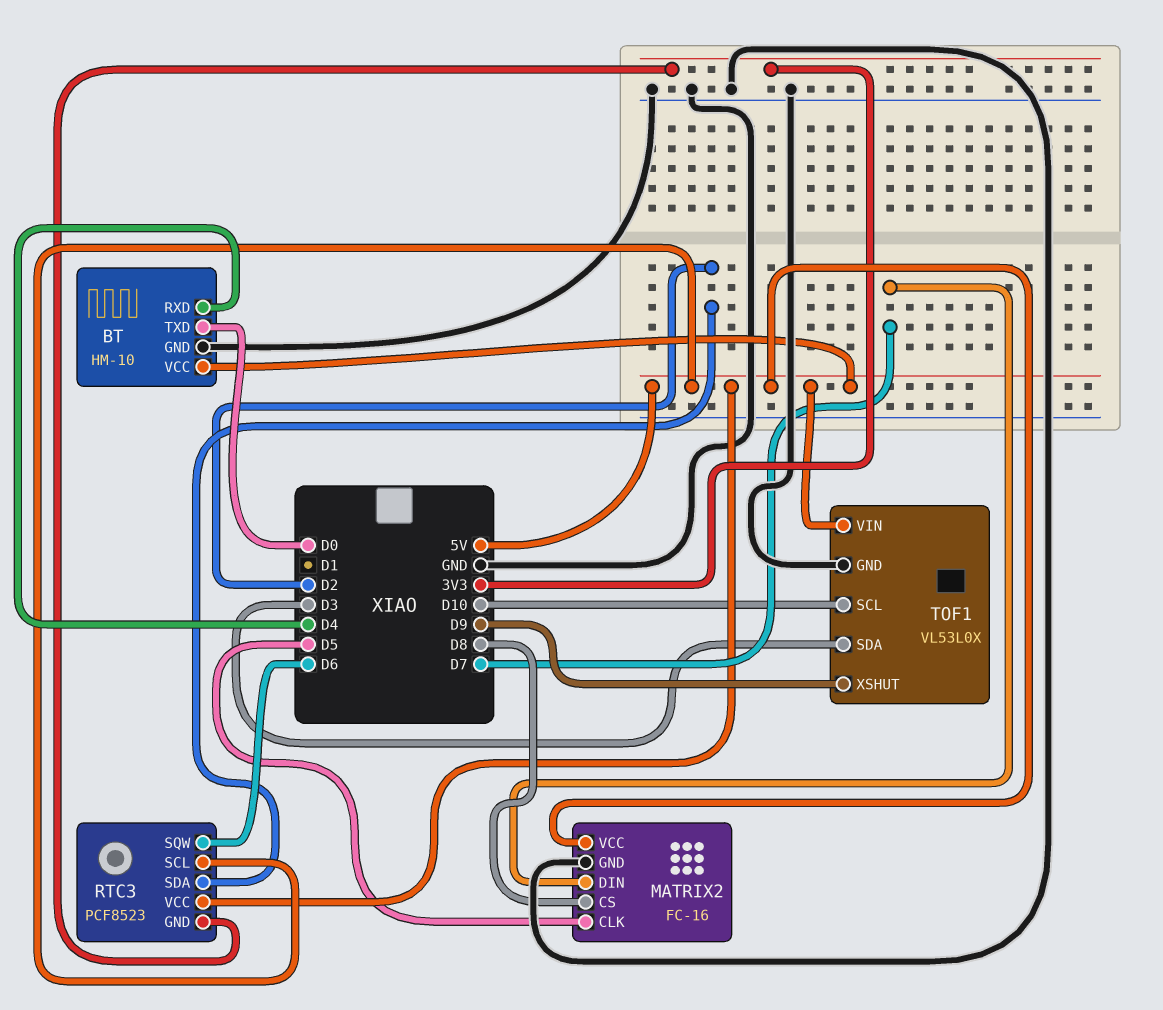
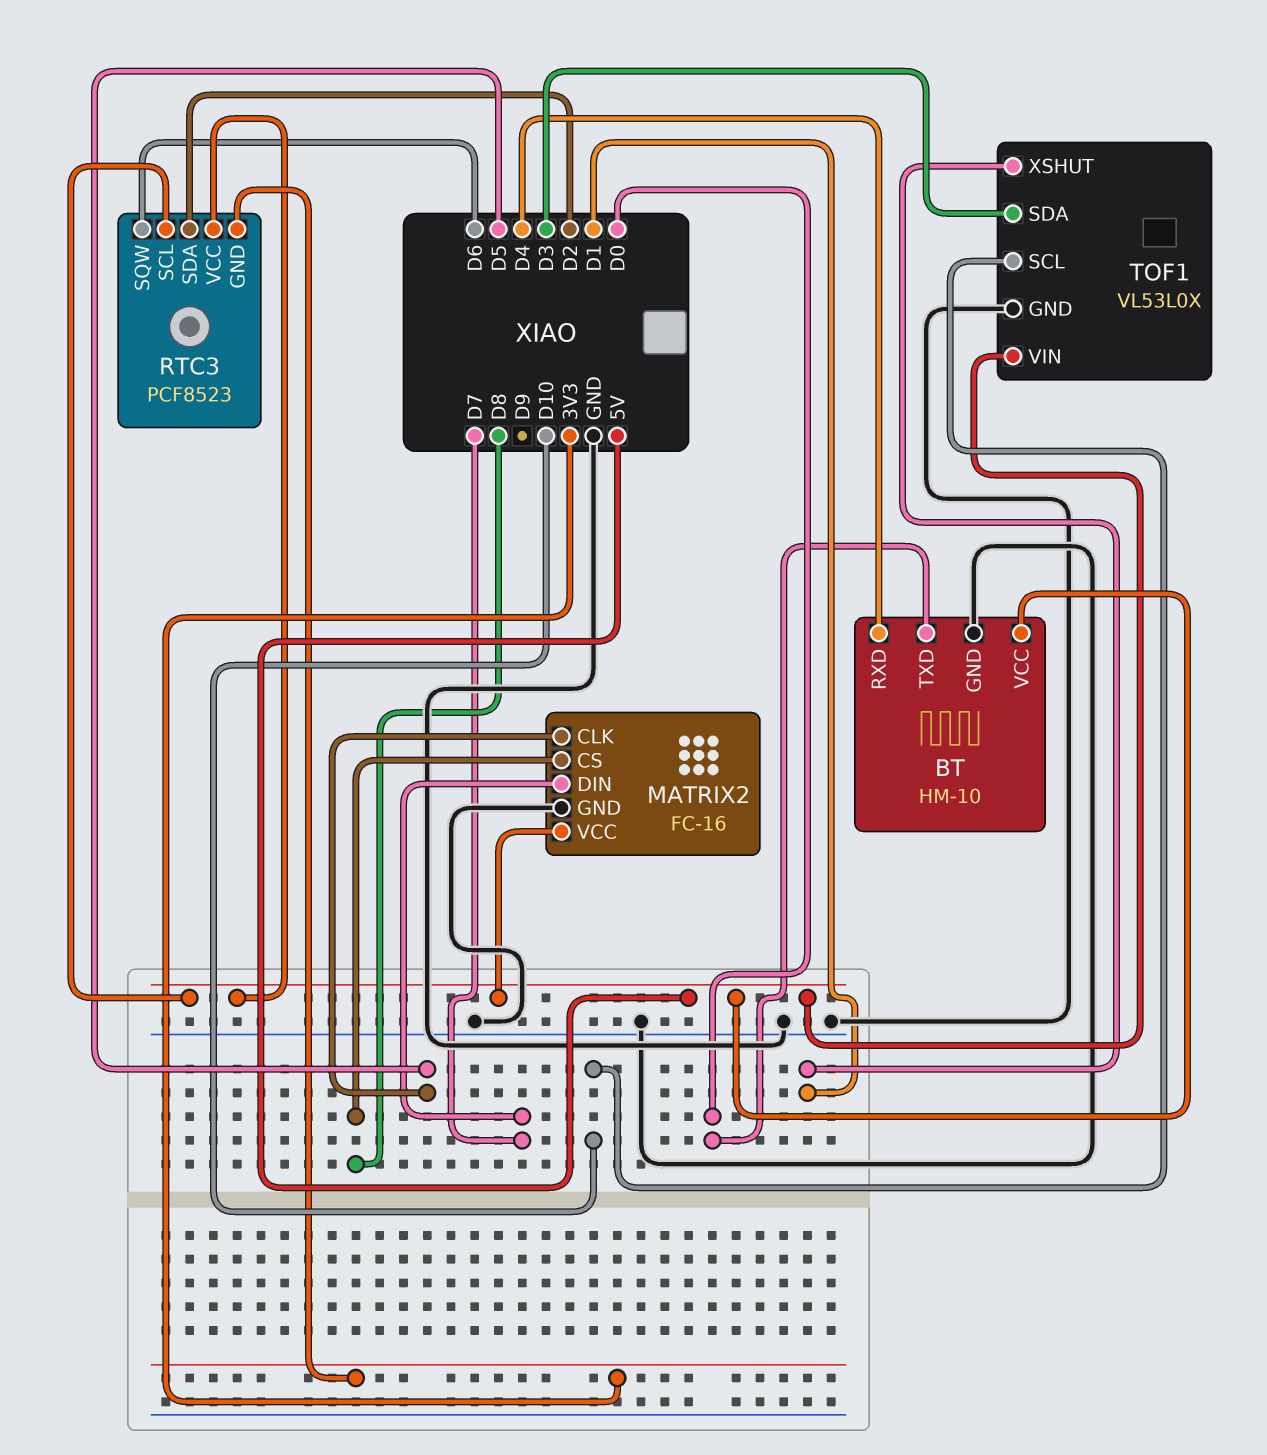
TOF1 pin XSHUT: D9 -> D1

